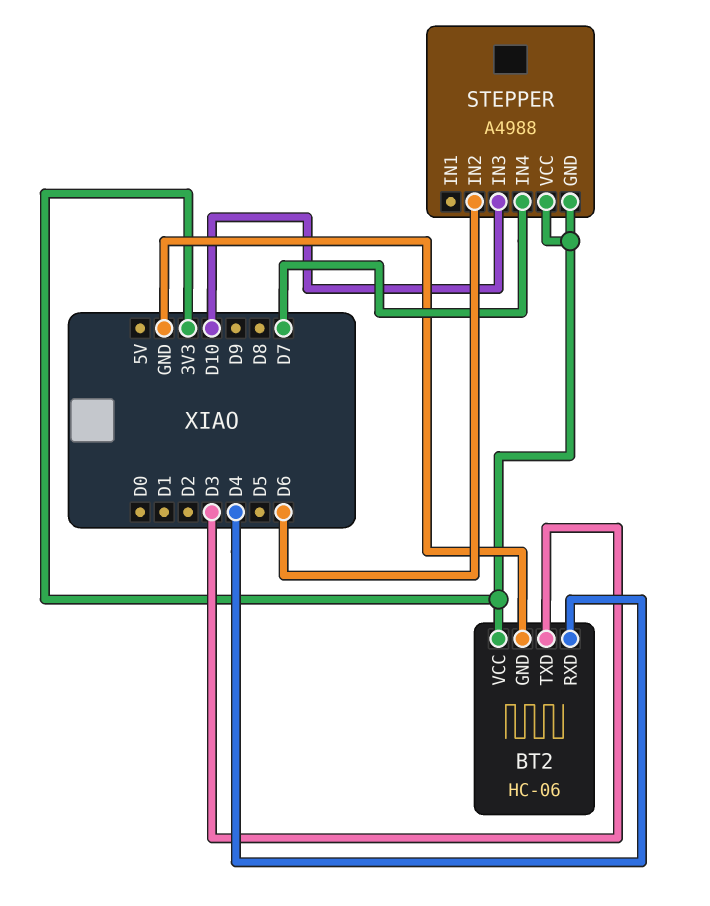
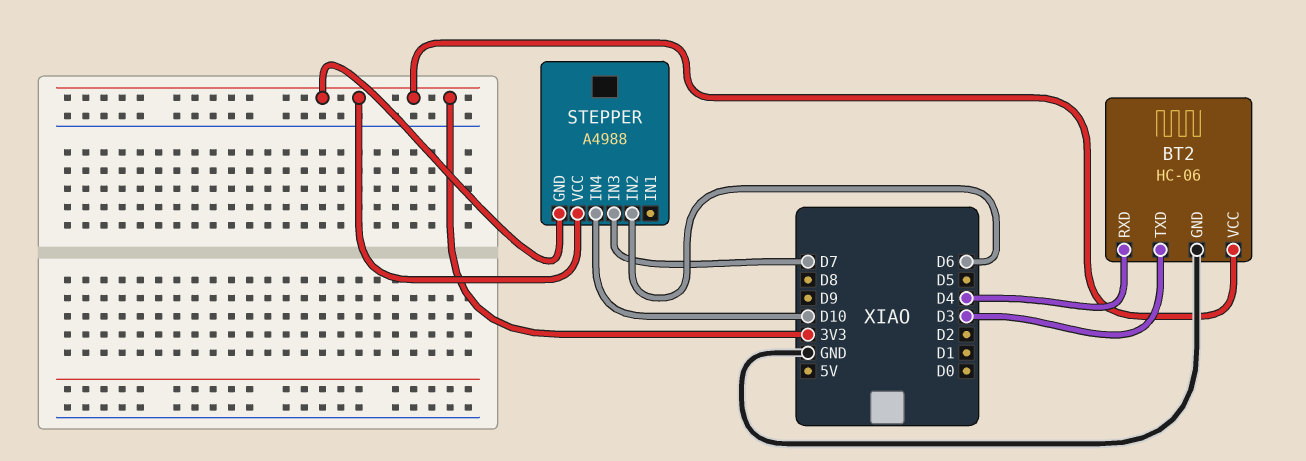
STEPPER pin IN3: D10 -> D7
STEPPER pin IN4: D7 -> D10

